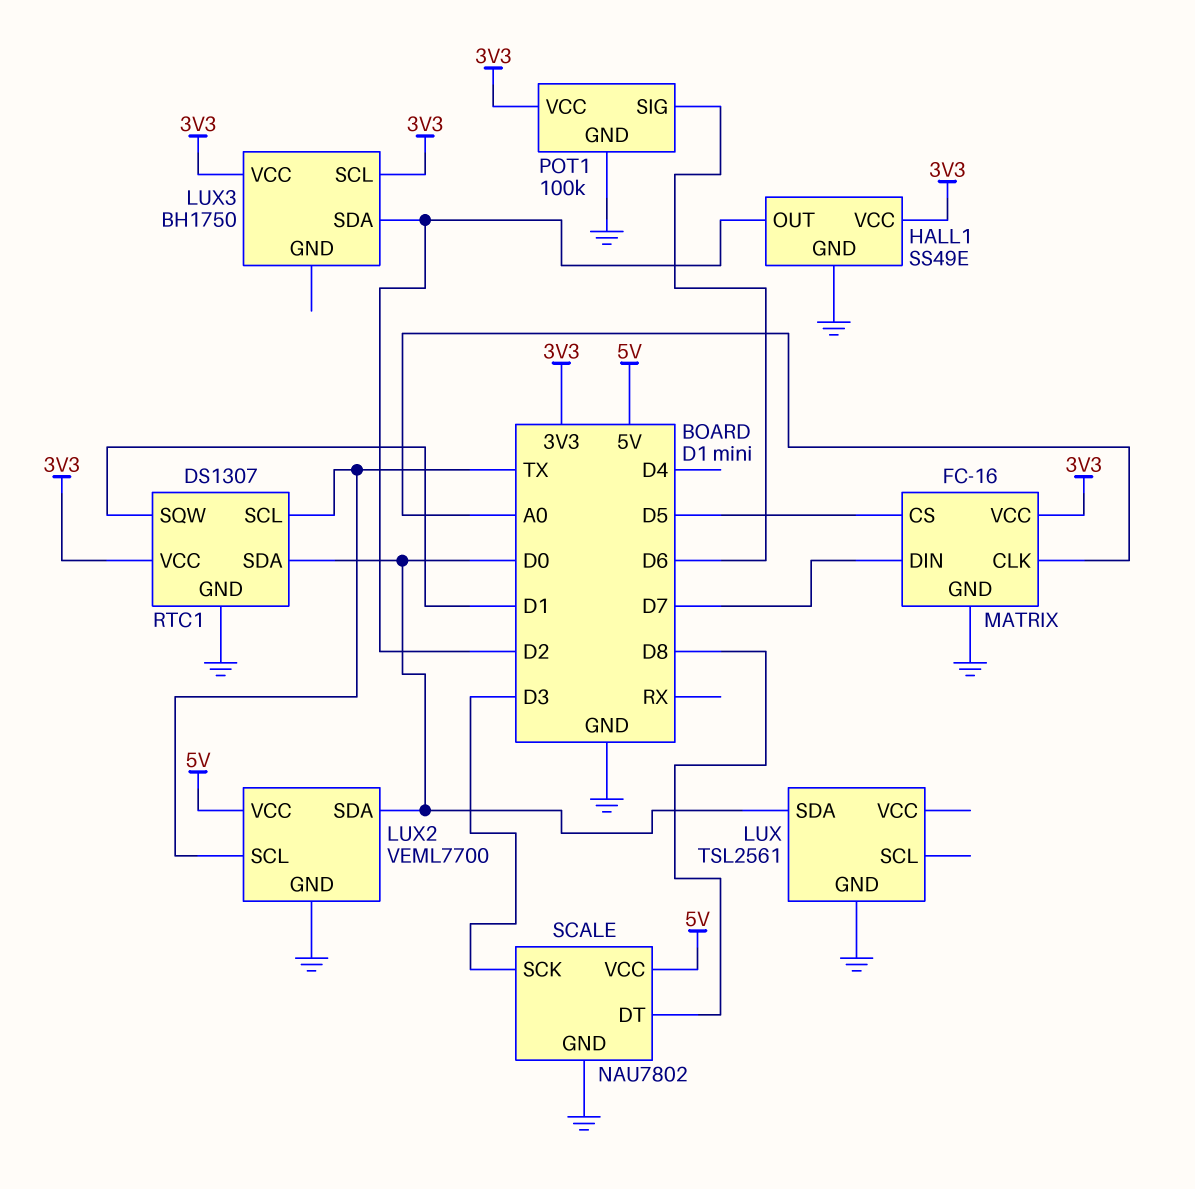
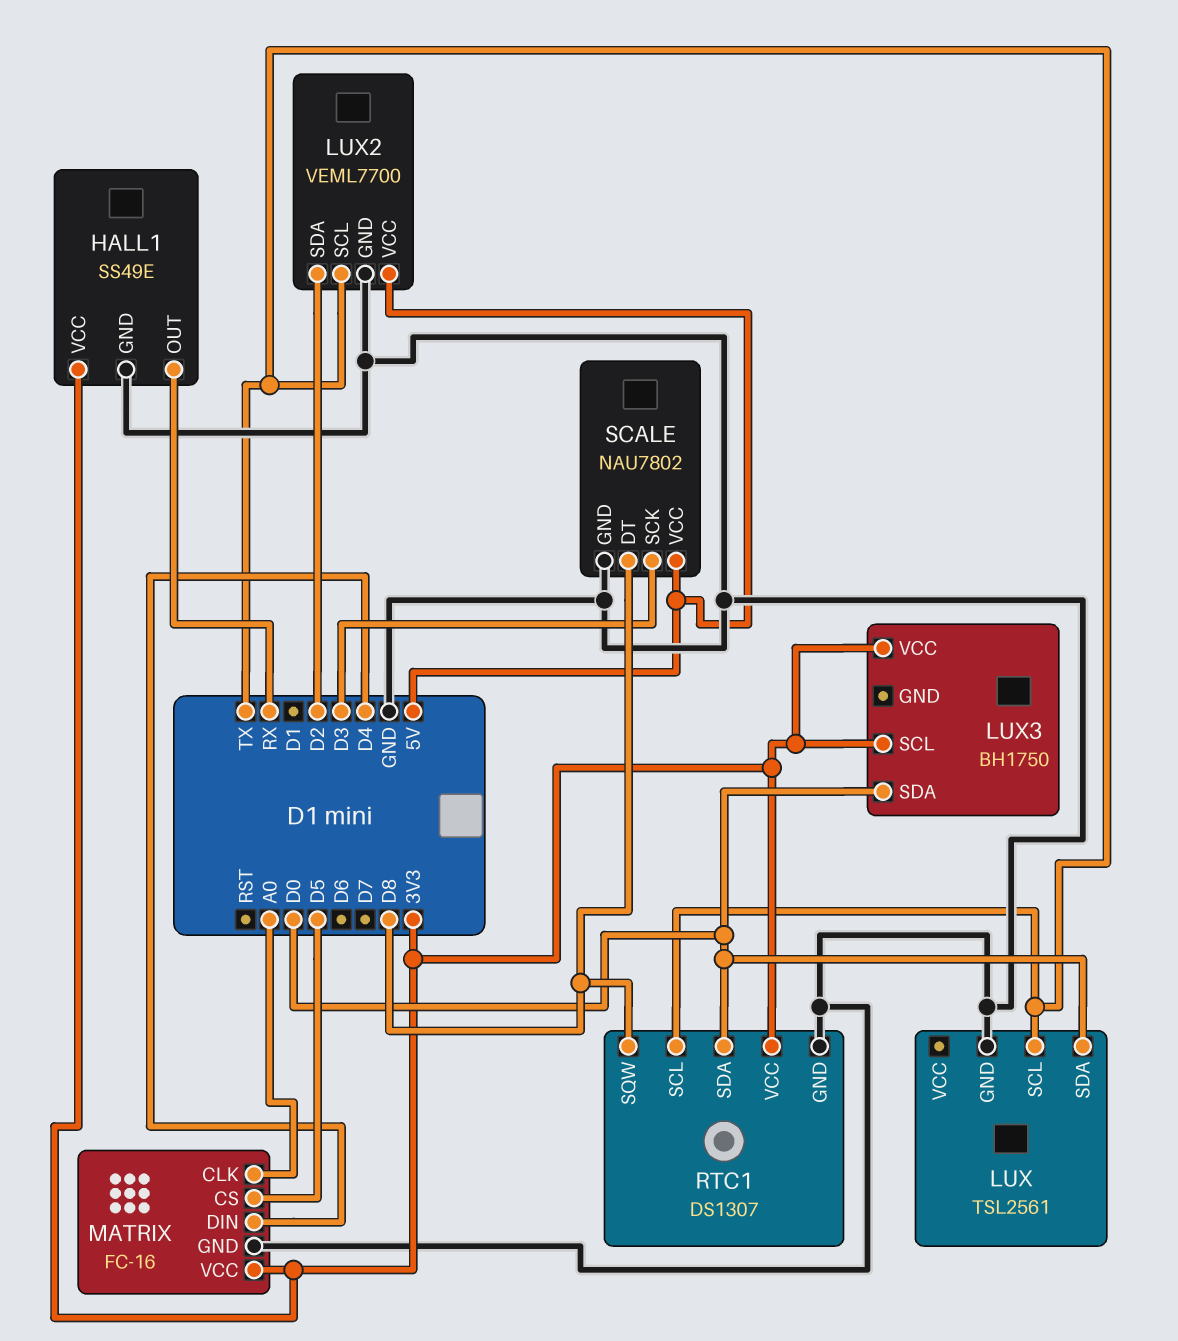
HALL1 pin OUT: D2 -> RX
LUX pin SCL: none -> TX
LUX2 pin SDA: D0 -> D2
LUX3 pin SDA: D2 -> D0
MATRIX pin DIN: D7 -> D4
POT1: 100k -> none
POT1 pin GND: GND -> none
POT1 pin SIG: D6 -> none
POT1 pin VCC: 3V3 -> none
RTC1 pin SQW: D1 -> D8

